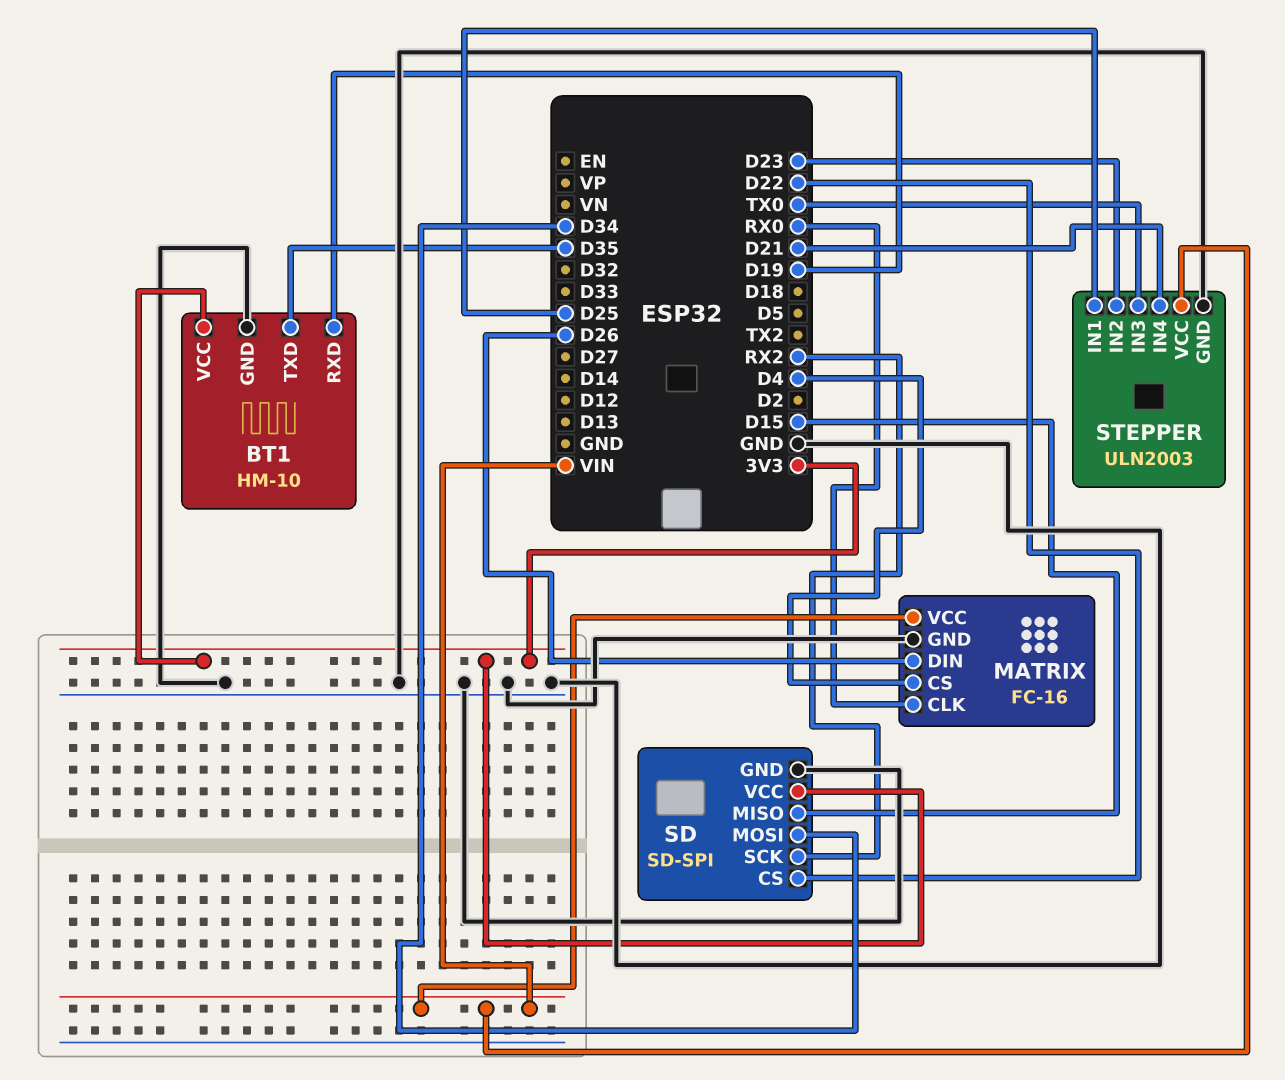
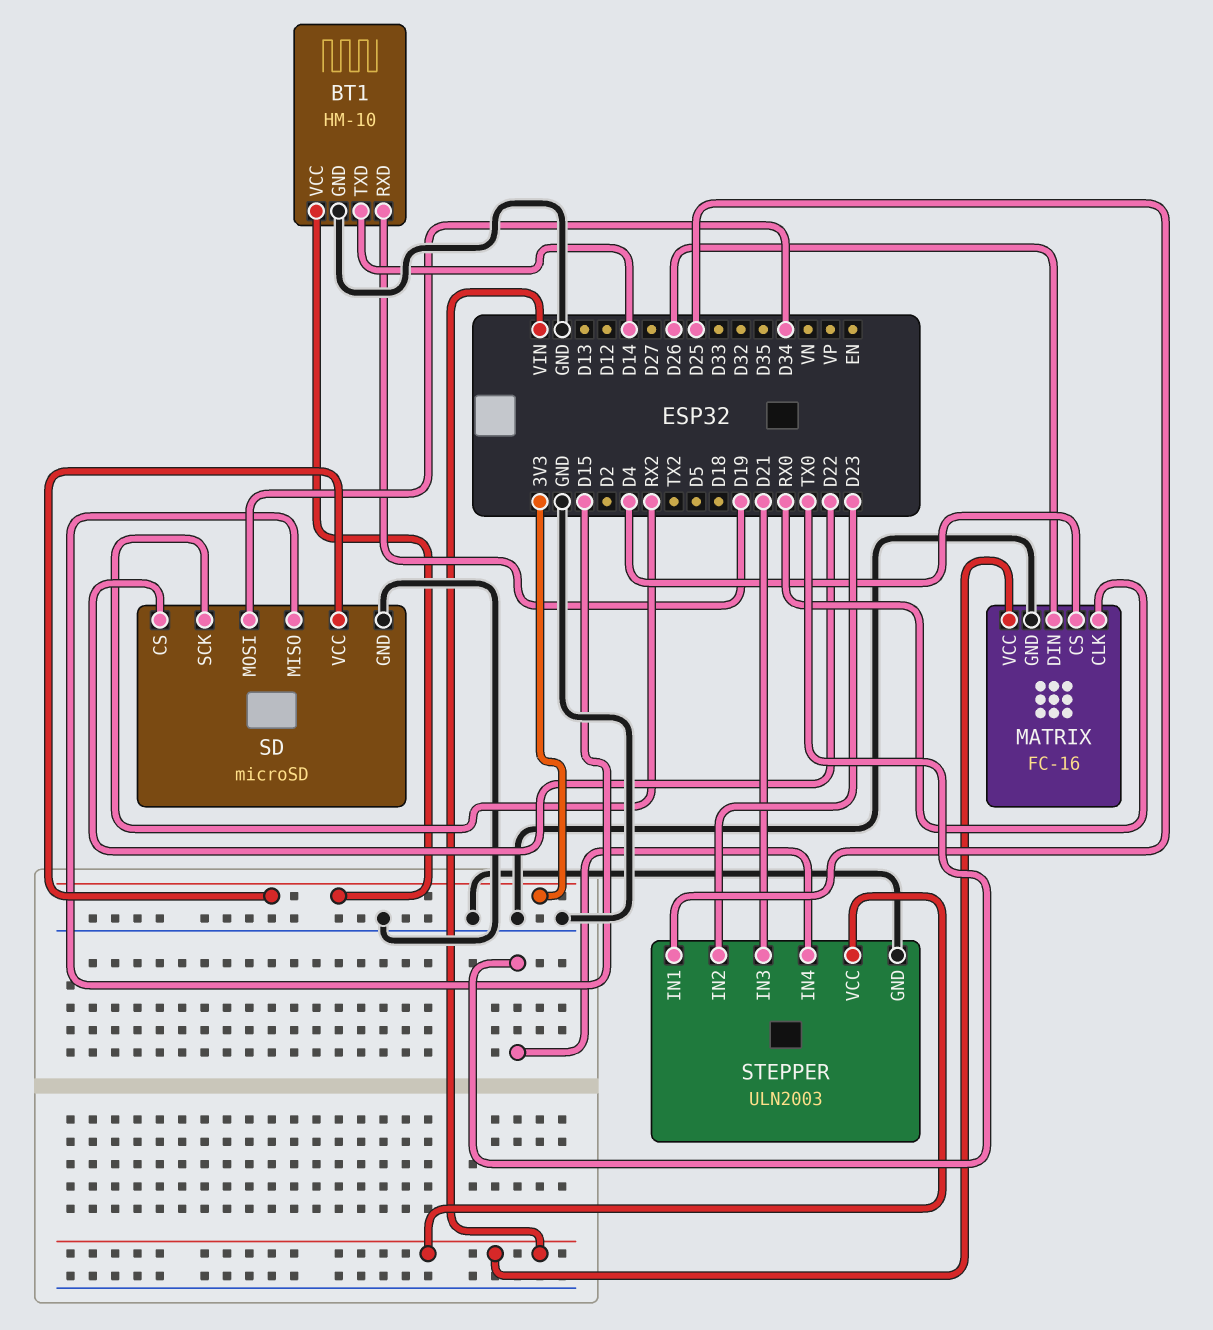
BT1 pin TXD: D35 -> D14
SD: SD-SPI -> microSD
STEPPER pin IN3: TX0 -> D21
STEPPER pin IN4: D21 -> TX0

